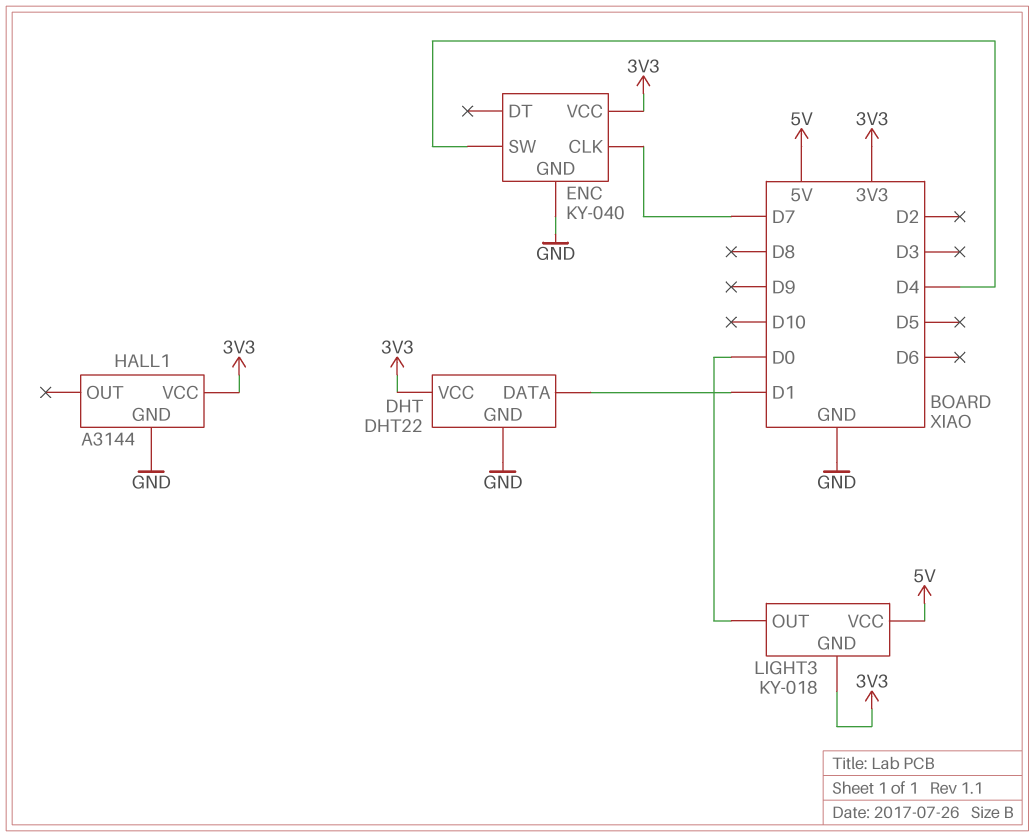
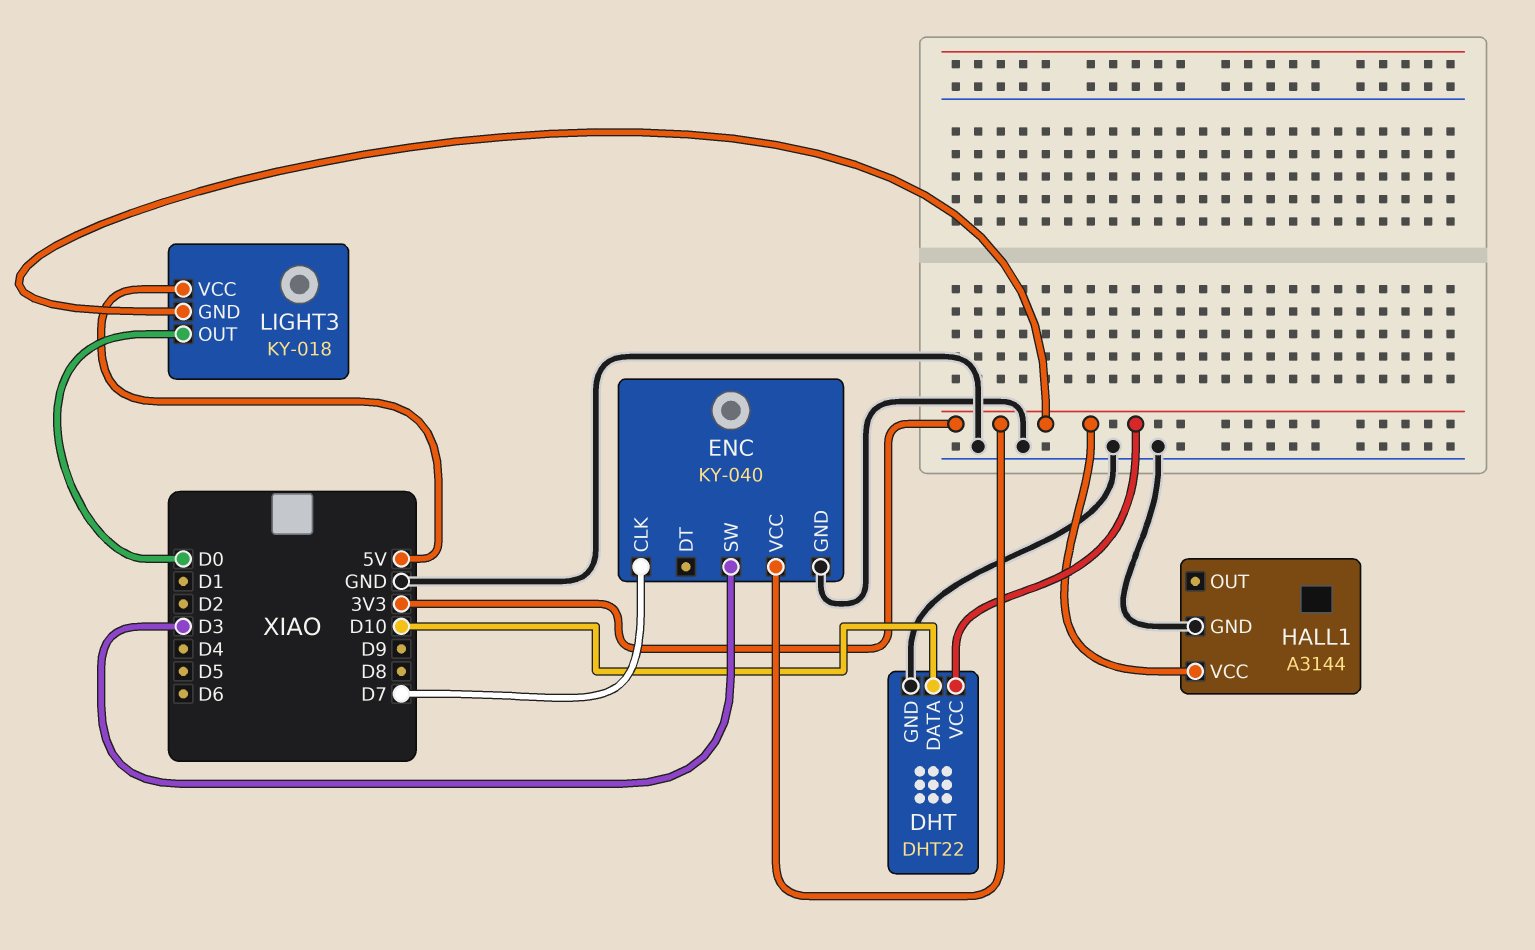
DHT pin DATA: D1 -> D10
ENC pin SW: D4 -> D3

